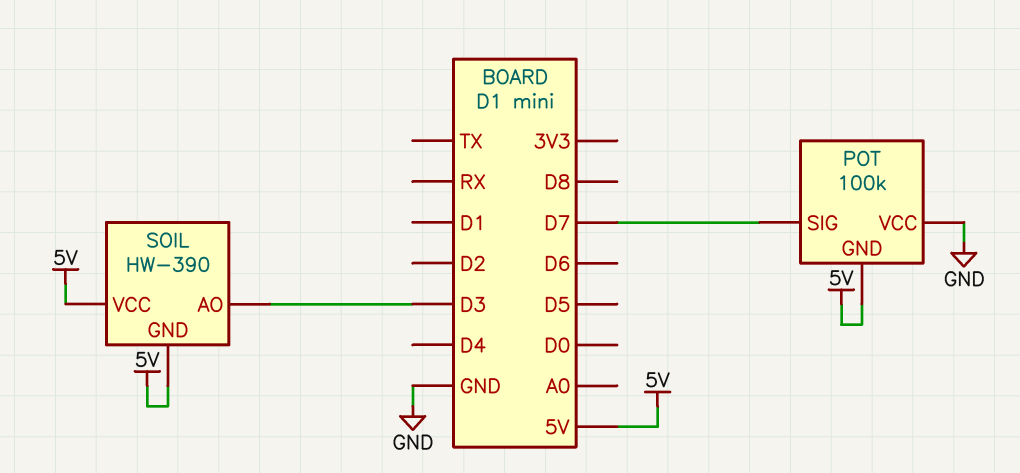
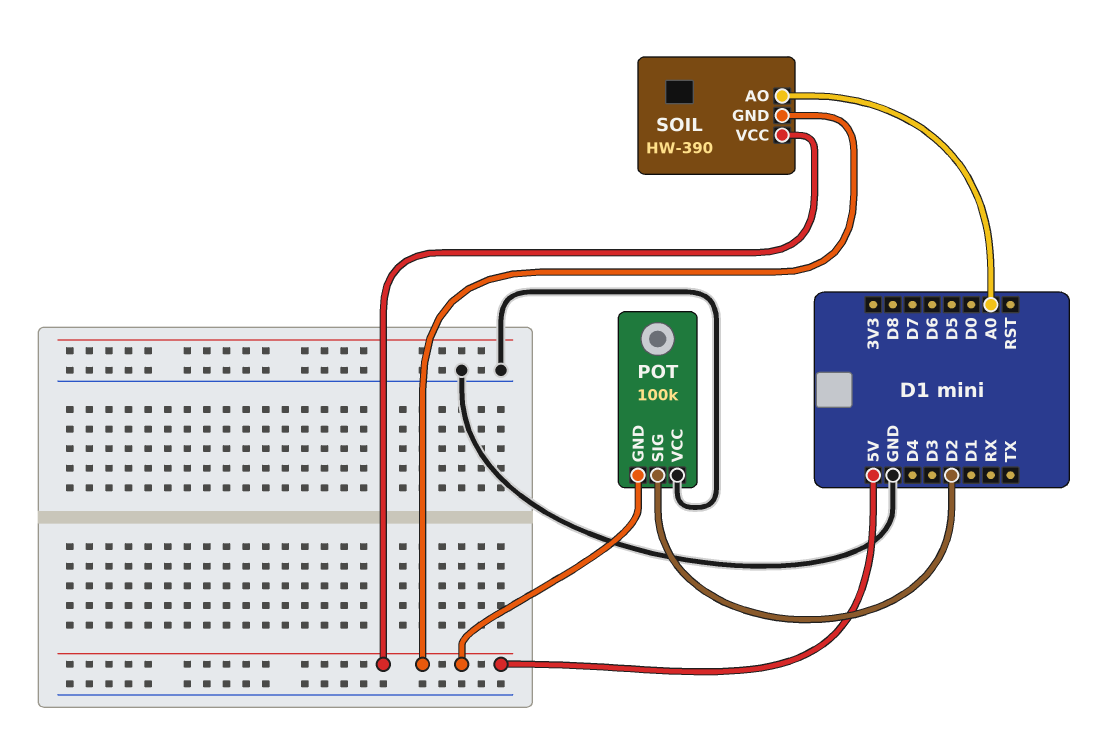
POT pin SIG: D7 -> D2
SOIL pin AO: D3 -> A0

